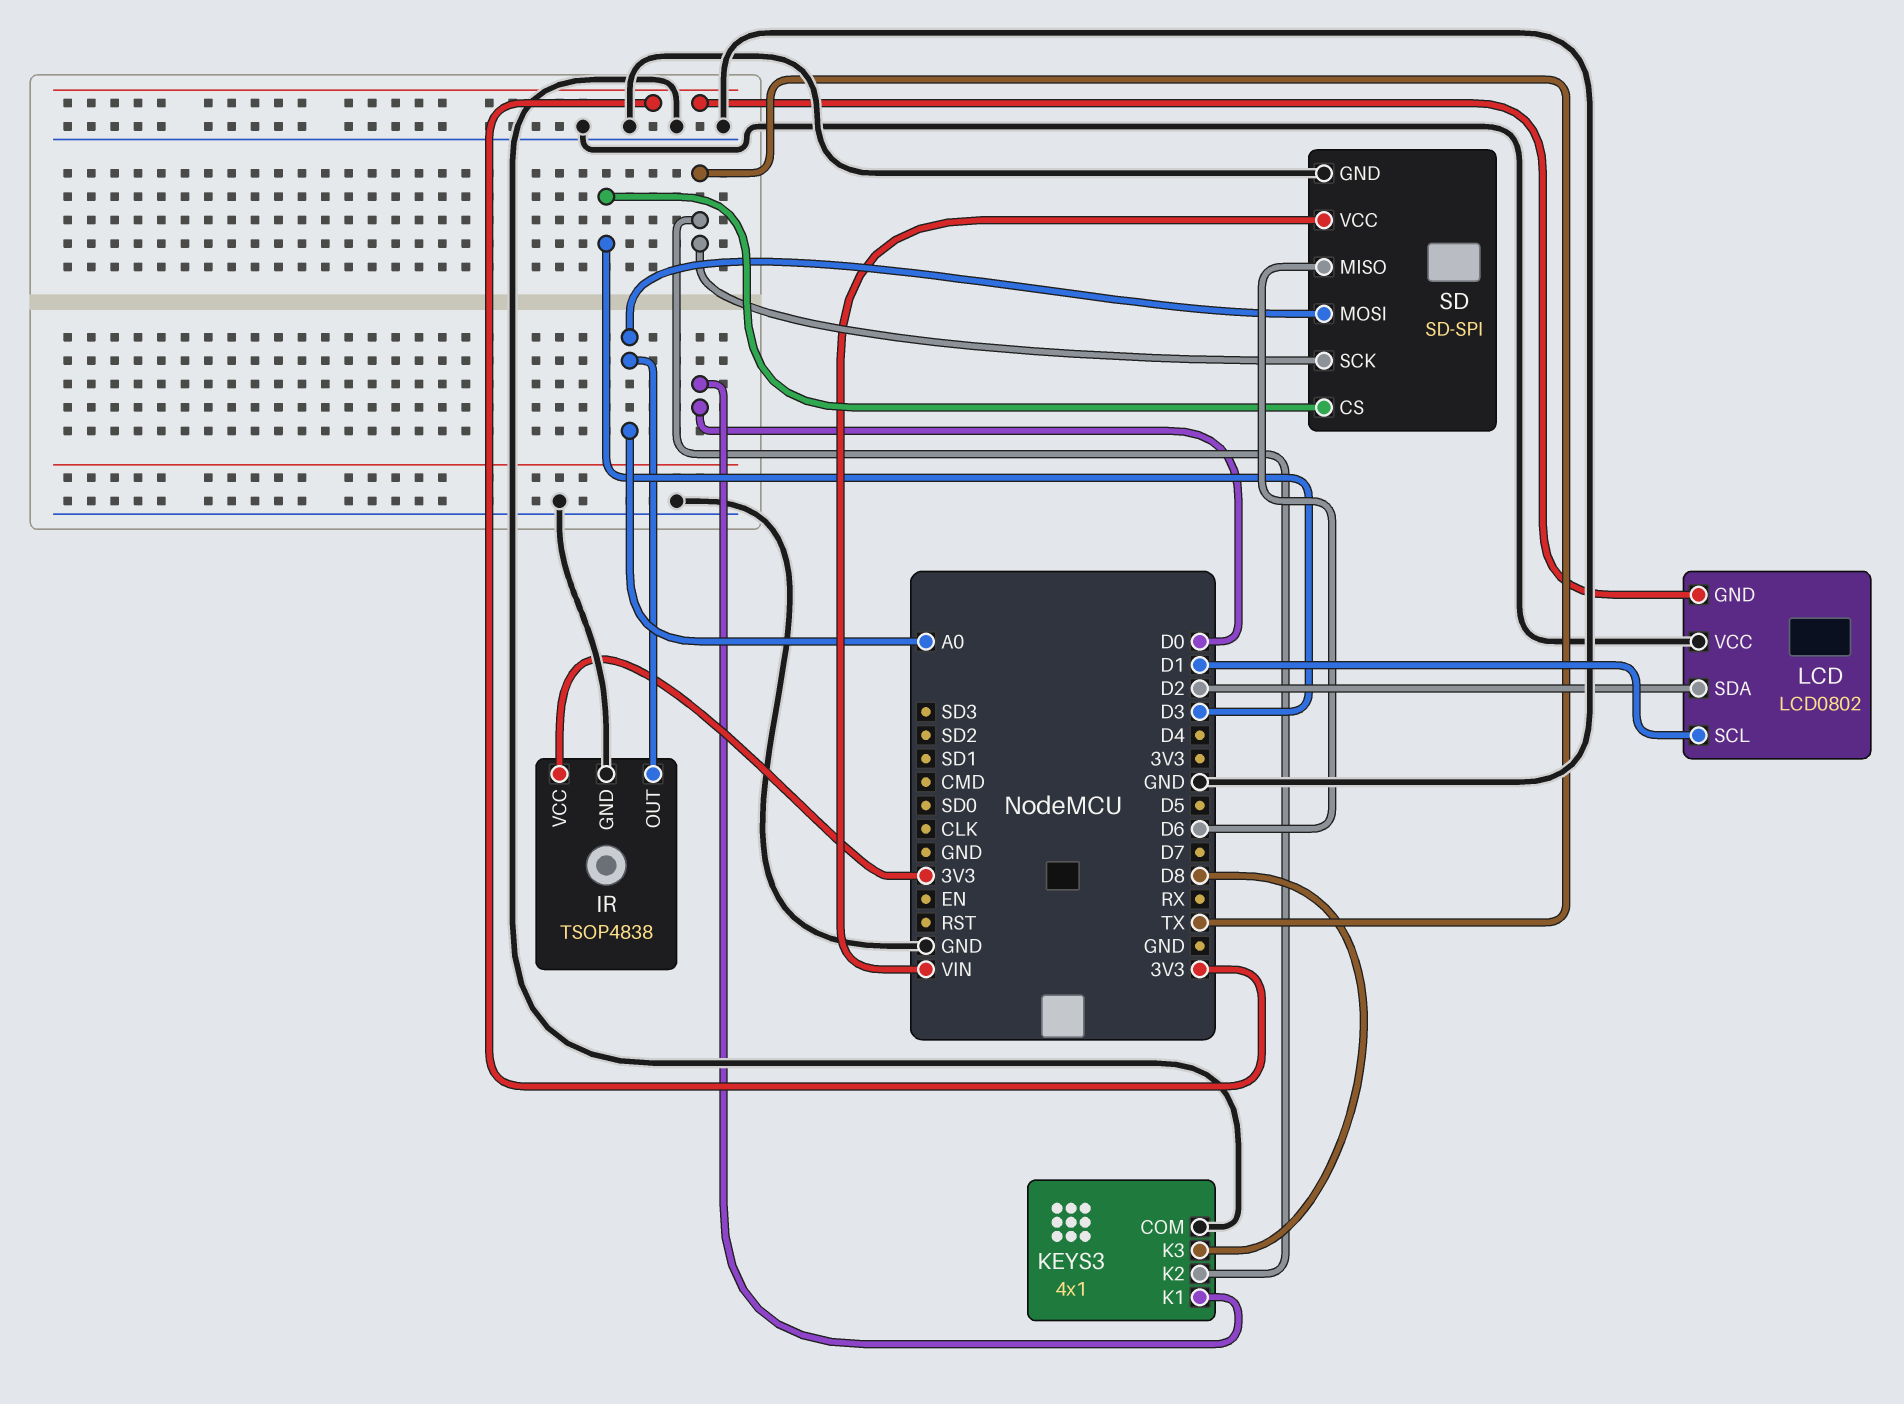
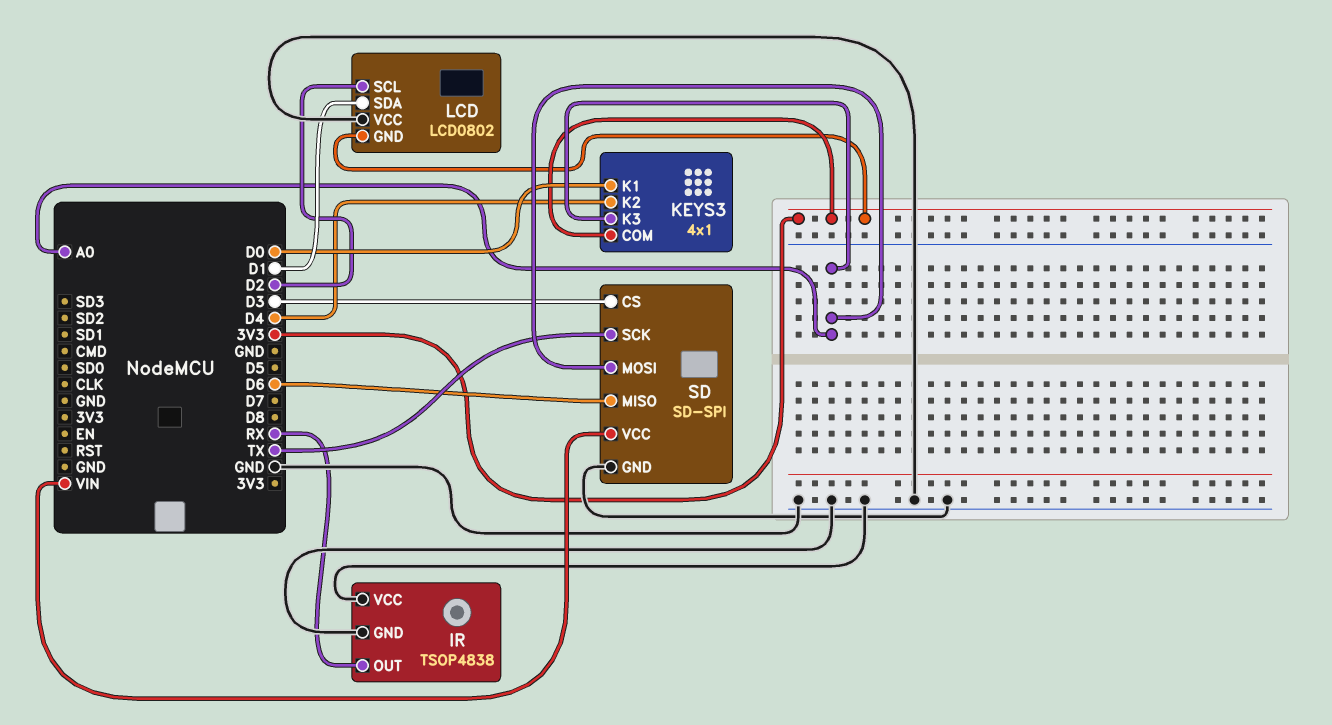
IR pin OUT: A0 -> RX
IR pin VCC: 3V3 -> GND
KEYS3 pin COM: GND -> 3V3
KEYS3 pin K2: TX -> D4
KEYS3 pin K3: D8 -> A0
LCD pin SCL: D1 -> D2
LCD pin SDA: D2 -> D1

